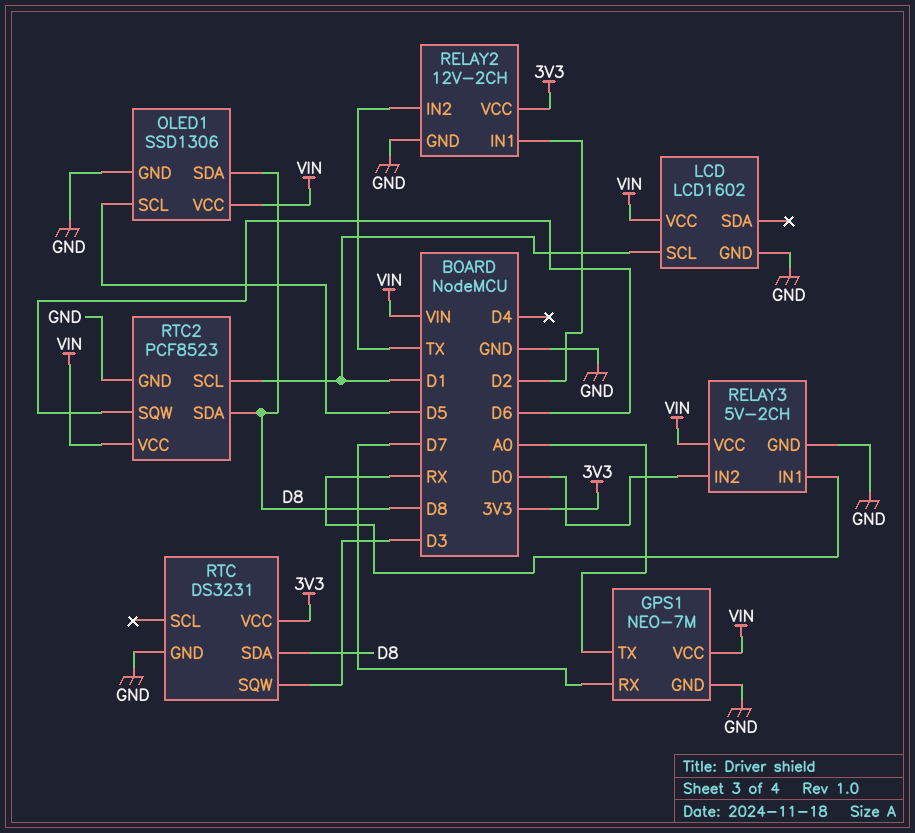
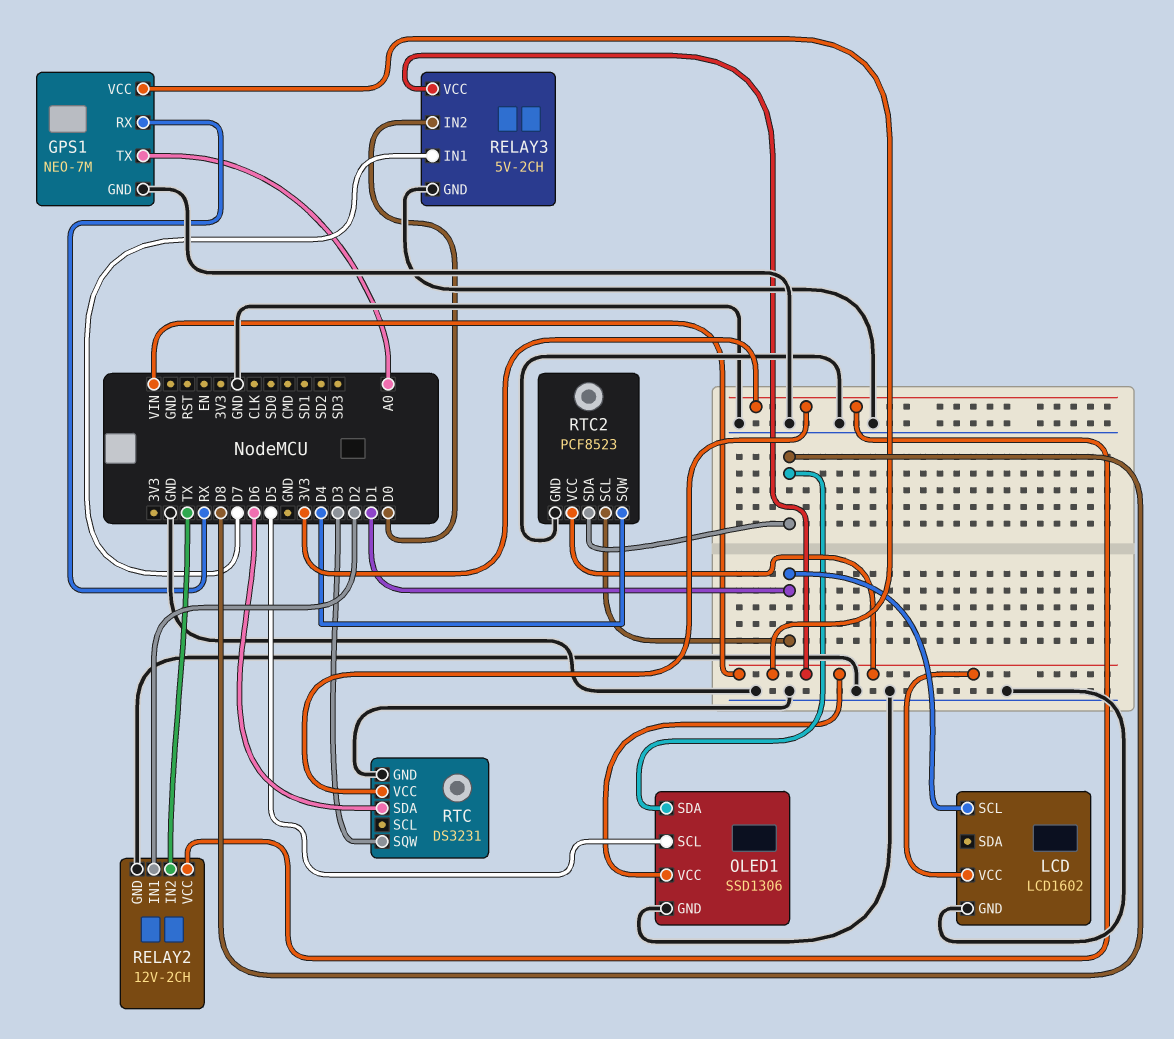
GPS1 pin RX: D7 -> RX
RELAY3 pin IN1: RX -> D7
RTC pin SDA: D8 -> D6
RTC2 pin SQW: D6 -> D4

